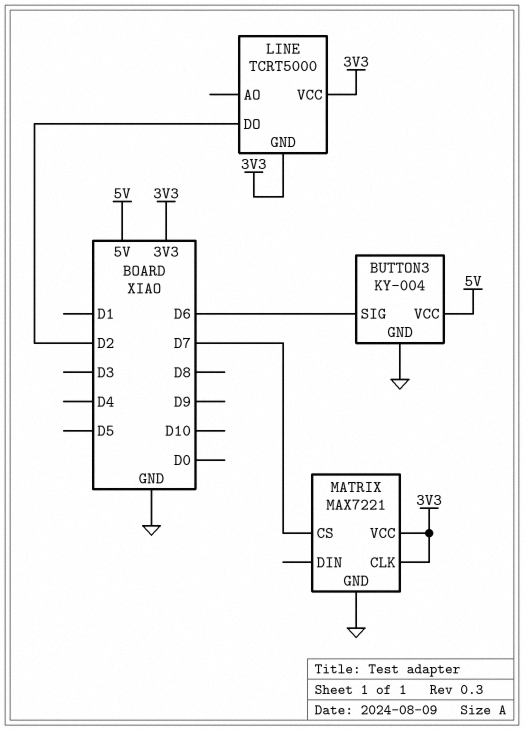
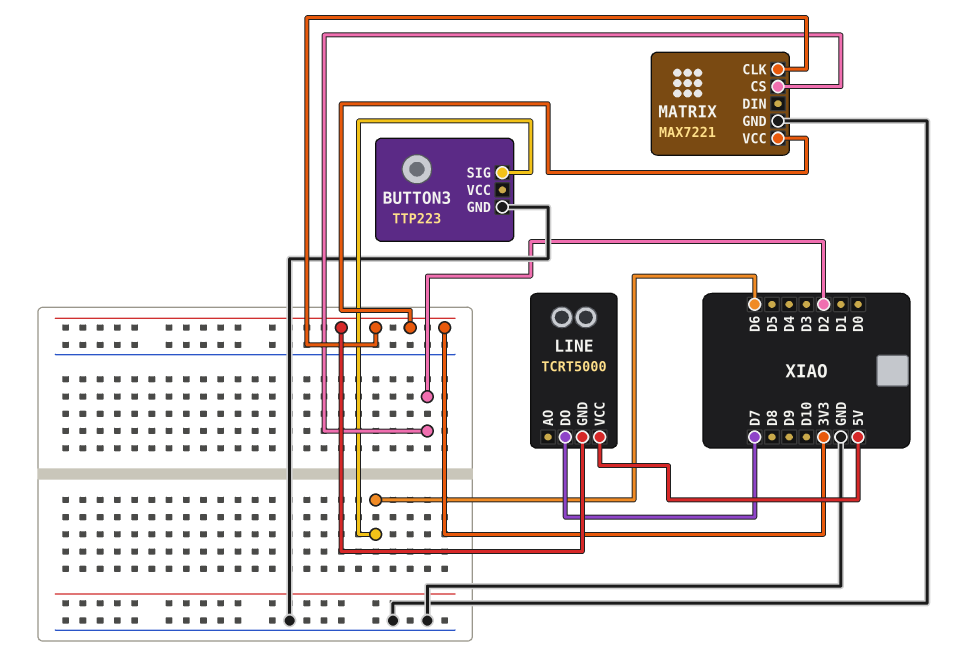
BUTTON3: KY-004 -> TTP223
BUTTON3 pin VCC: 5V -> none
LINE pin DO: D2 -> D7
LINE pin VCC: 3V3 -> 5V
MATRIX pin CS: D7 -> D2

